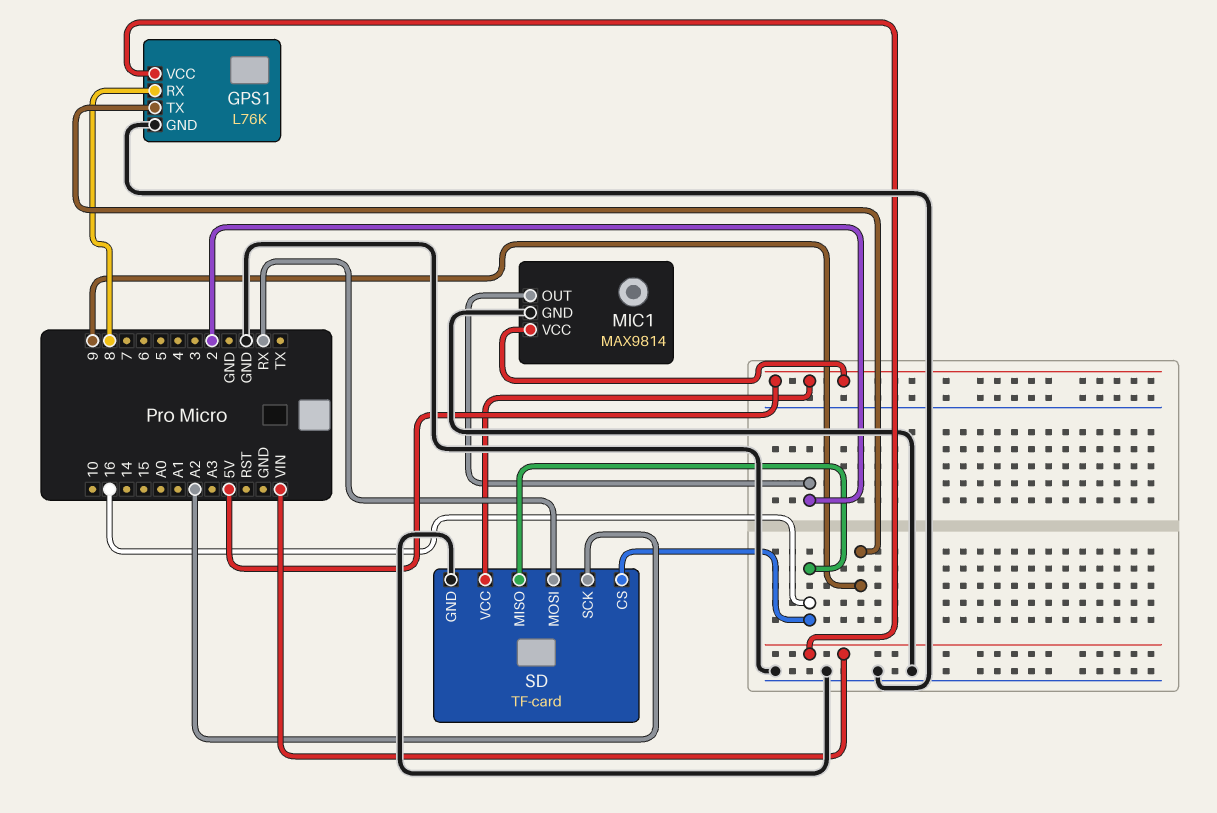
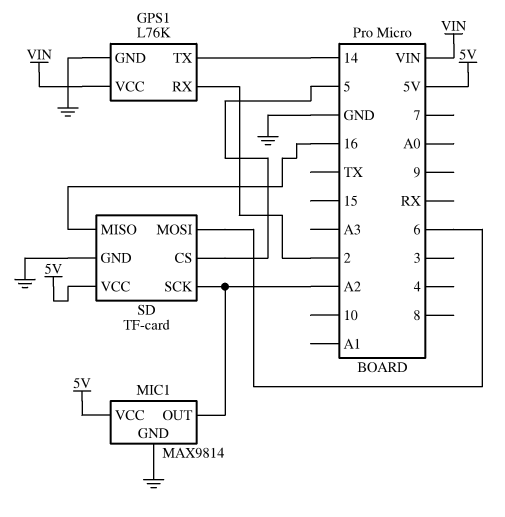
GPS1 pin RX: 8 -> 2
GPS1 pin TX: 9 -> 14
MIC1 pin OUT: 2 -> A2
SD pin CS: 16 -> 5
SD pin MOSI: RX -> 6

